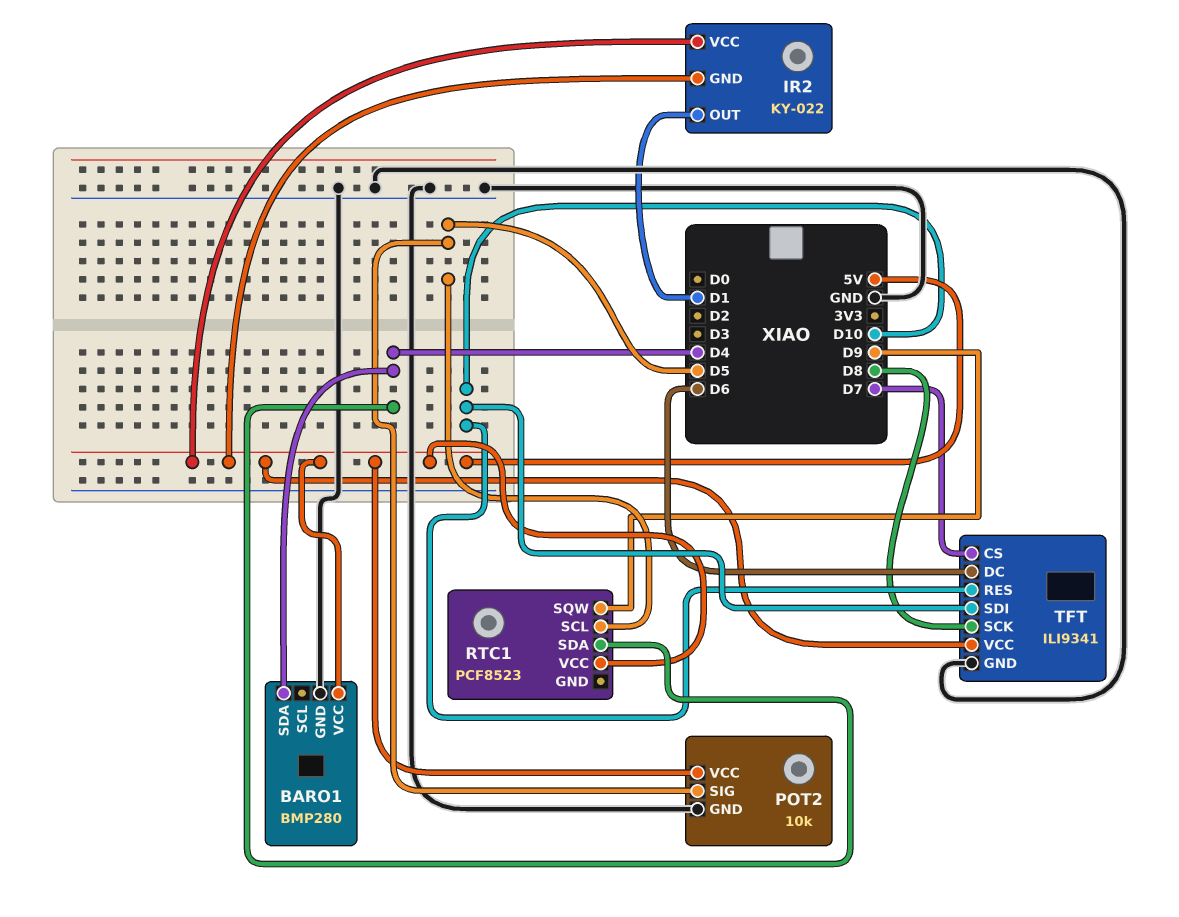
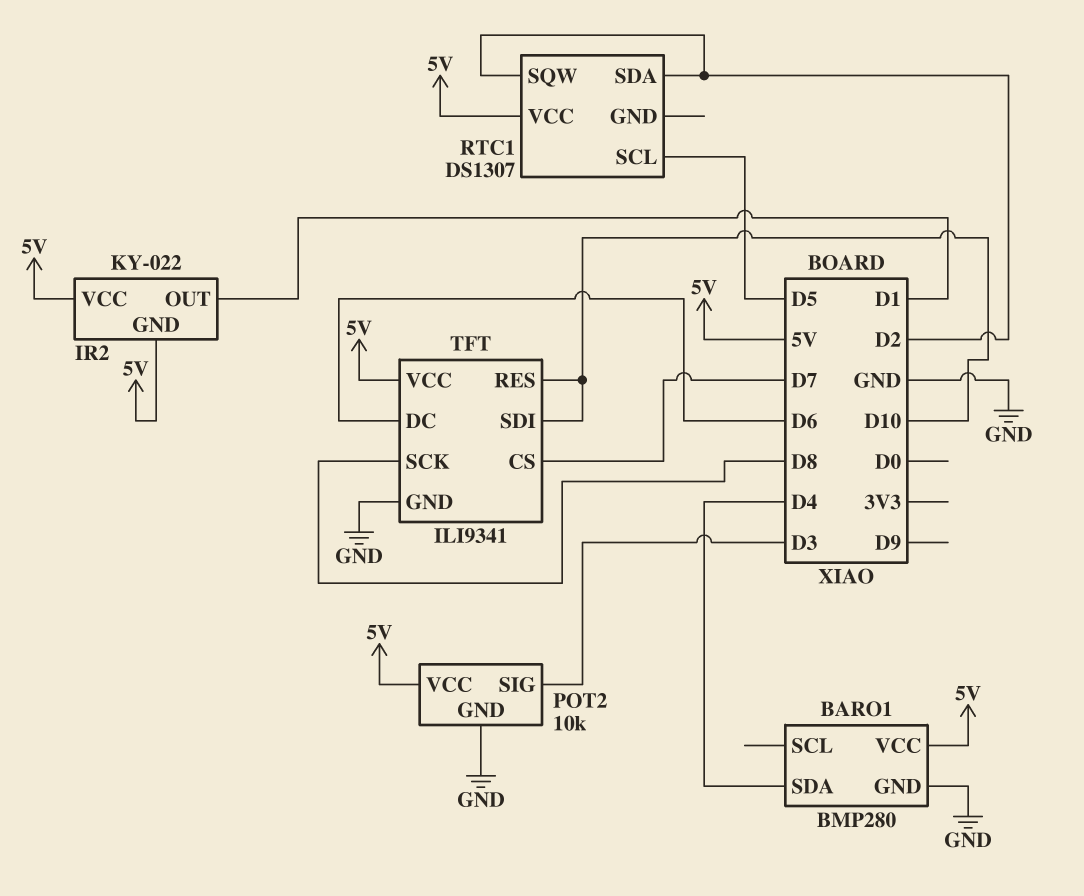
POT2 pin SIG: D5 -> D3
RTC1: PCF8523 -> DS1307
RTC1 pin SDA: D4 -> D2
RTC1 pin SQW: D9 -> D2

